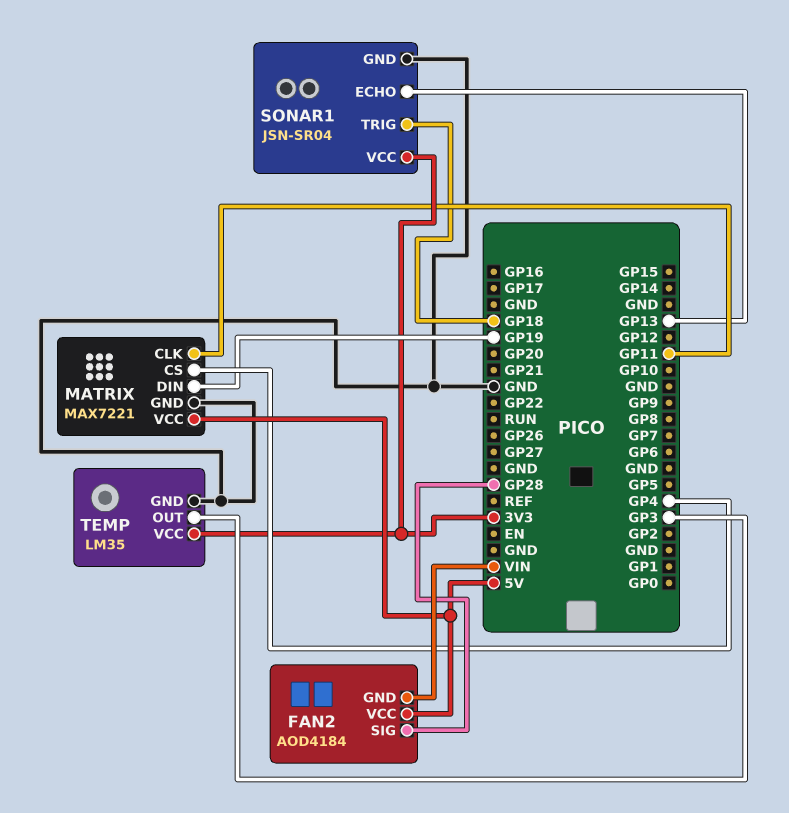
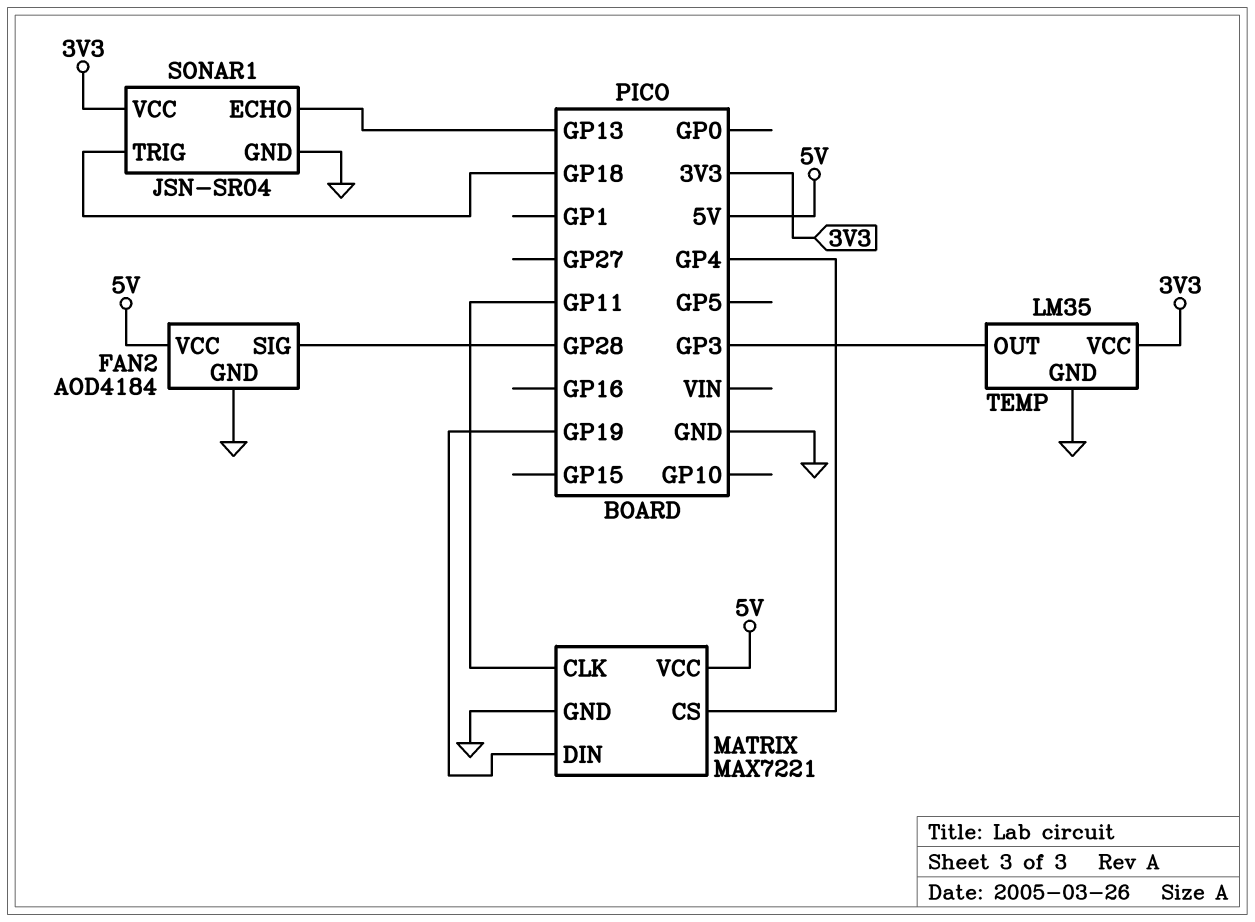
FAN2 pin GND: VIN -> GND

